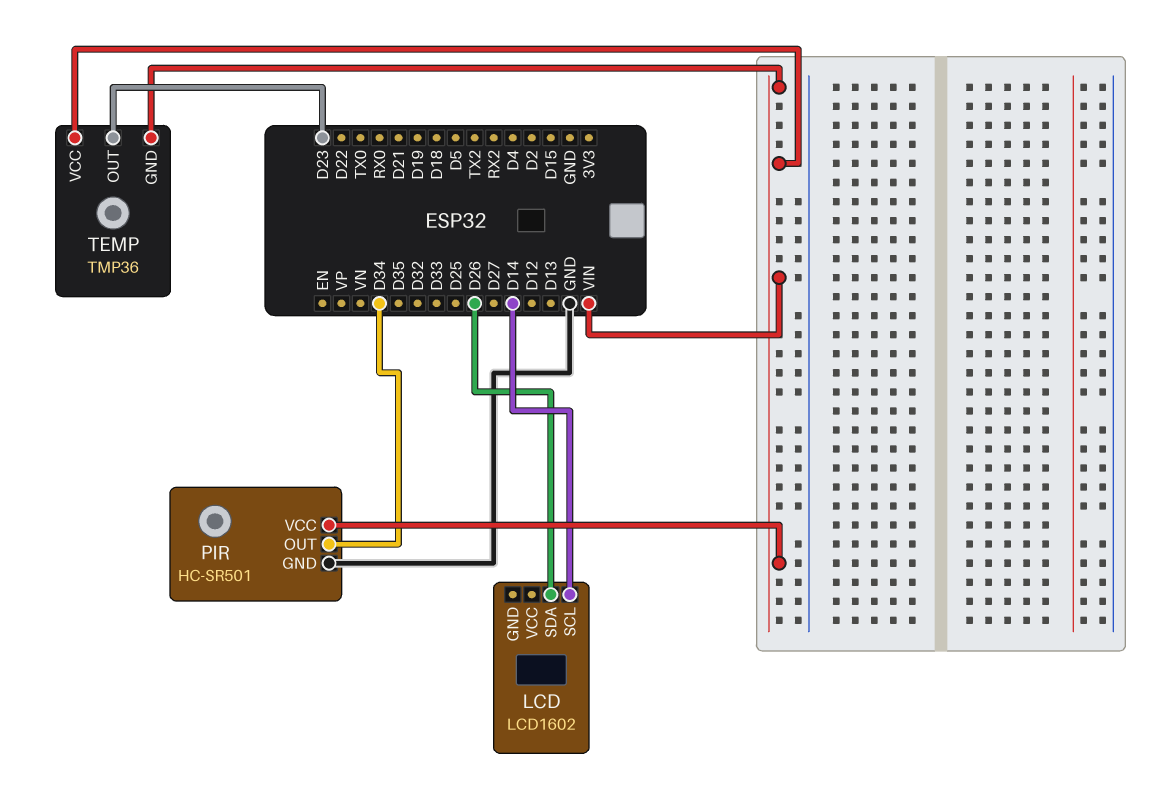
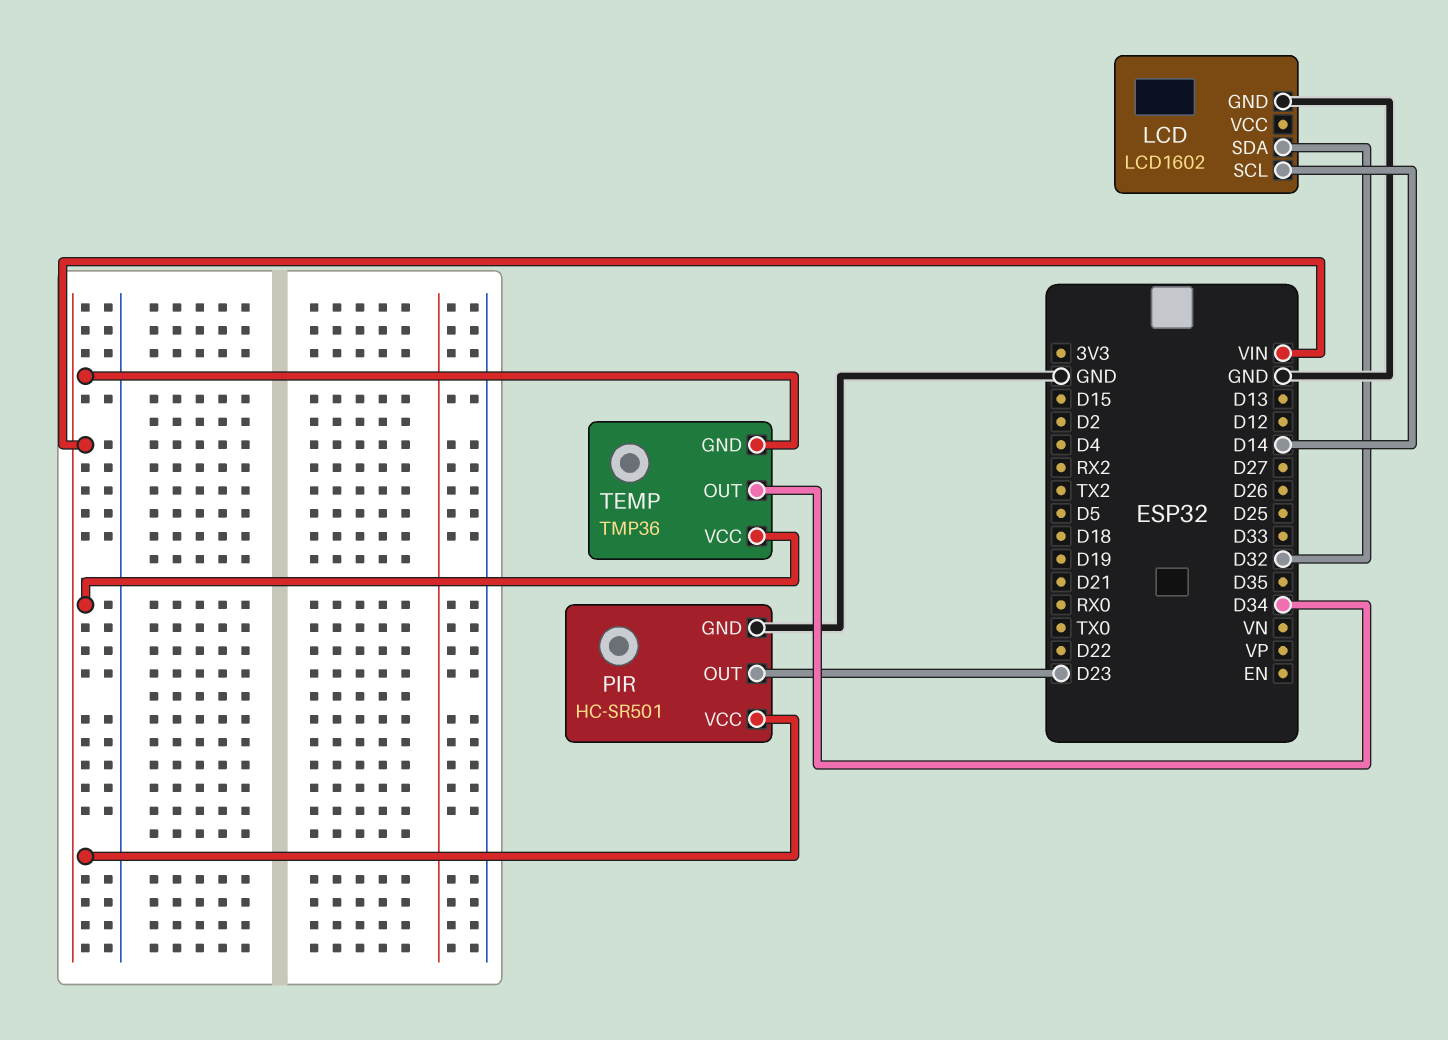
LCD pin GND: none -> GND
LCD pin SDA: D26 -> D32
PIR pin OUT: D34 -> D23
TEMP pin OUT: D23 -> D34

